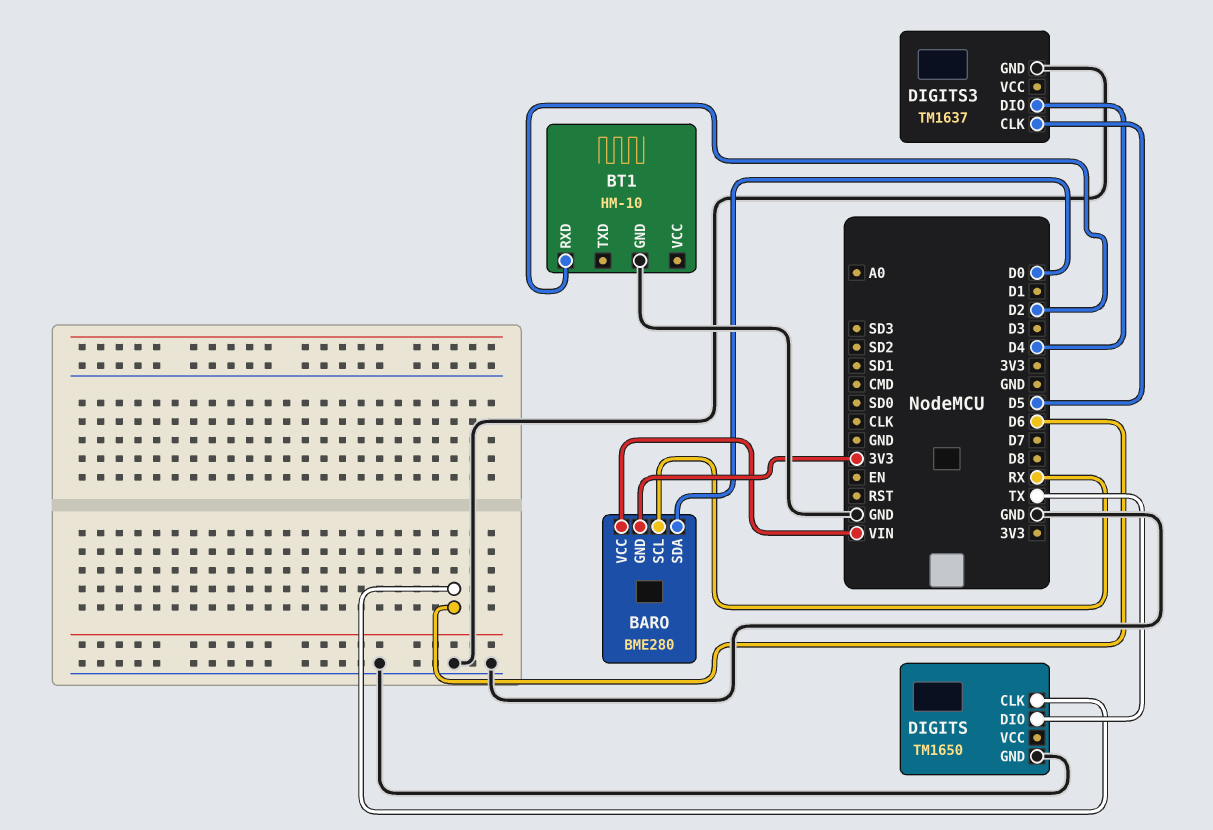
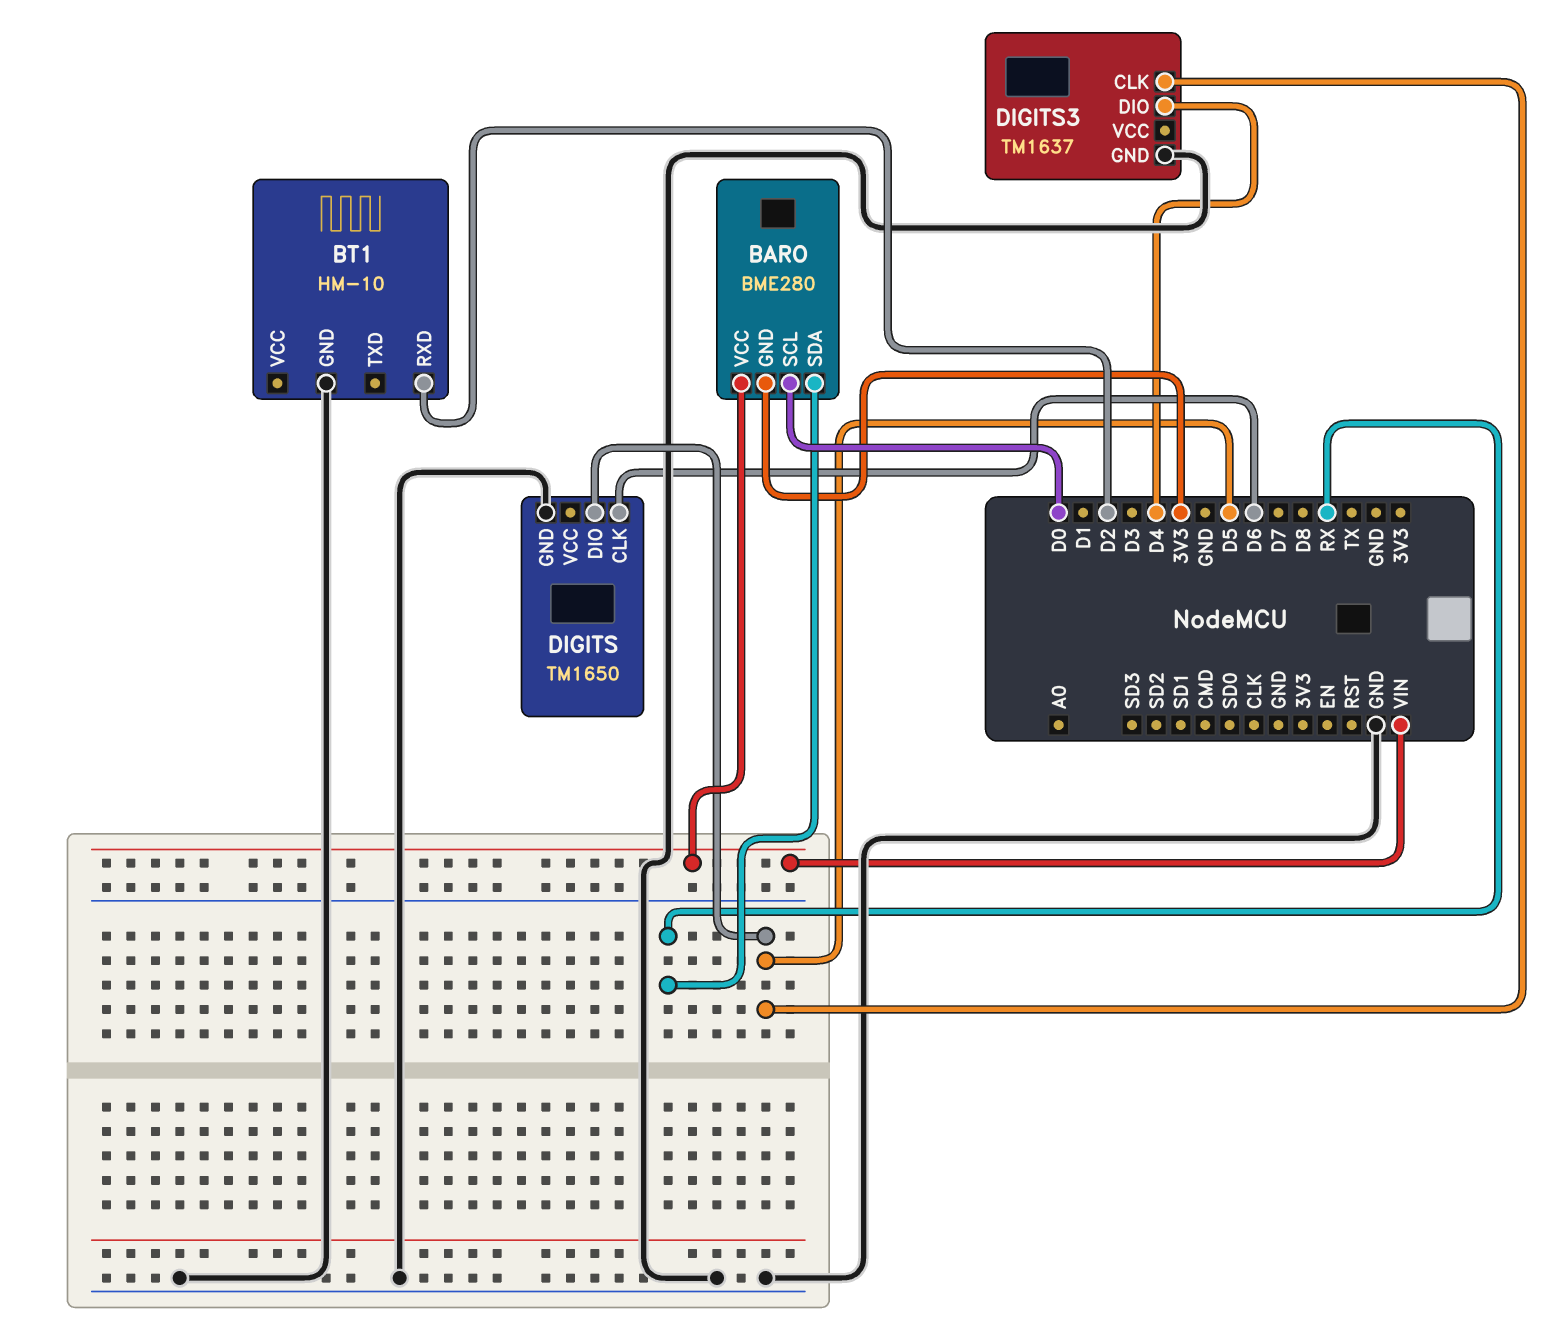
BARO pin SCL: RX -> D0
BARO pin SDA: D0 -> RX
DIGITS pin DIO: TX -> D5

